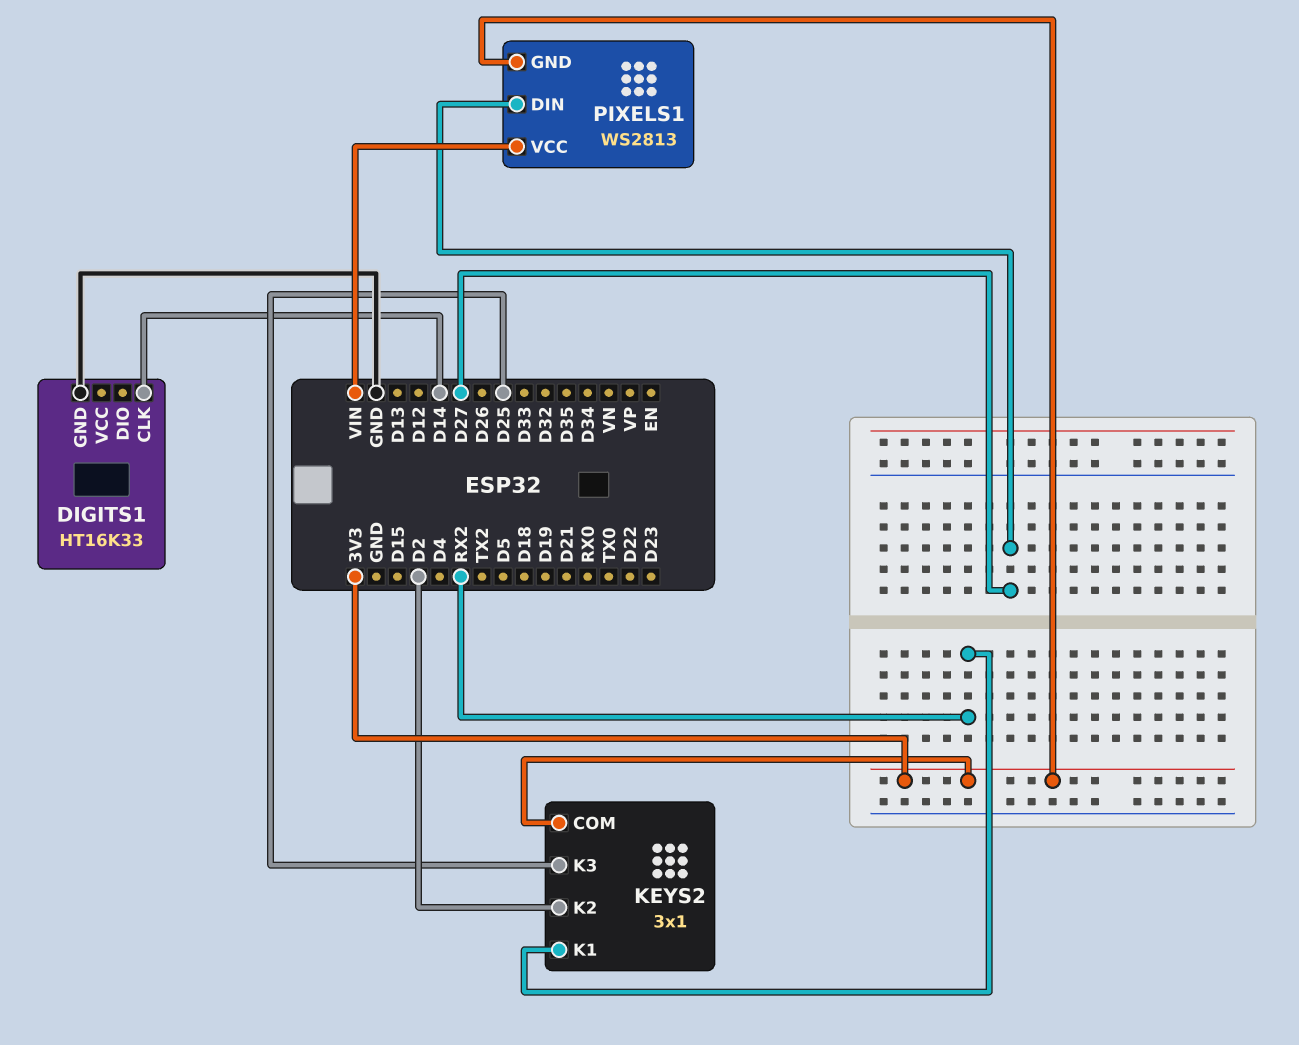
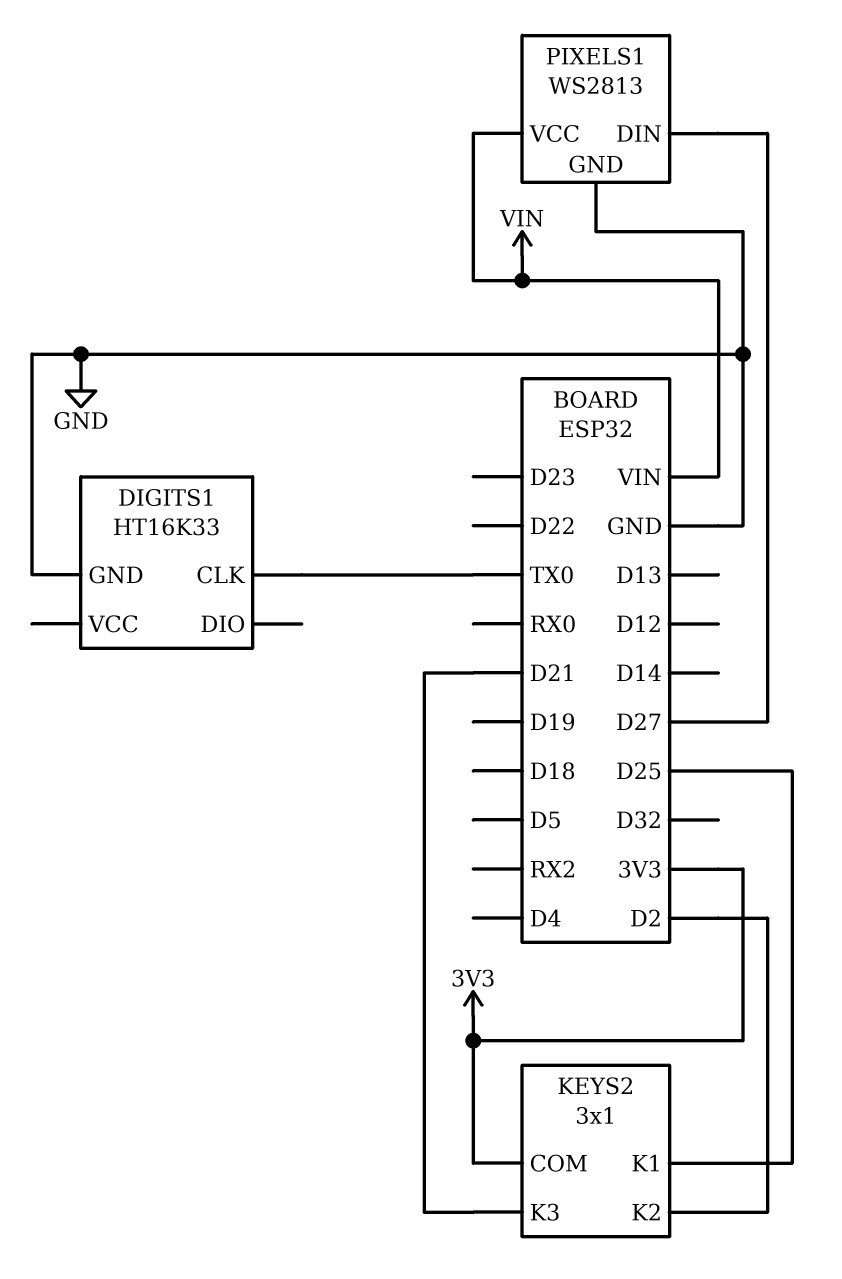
DIGITS1 pin CLK: D14 -> TX0
KEYS2 pin K1: RX2 -> D25
KEYS2 pin K3: D25 -> D21
PIXELS1 pin GND: 3V3 -> GND

